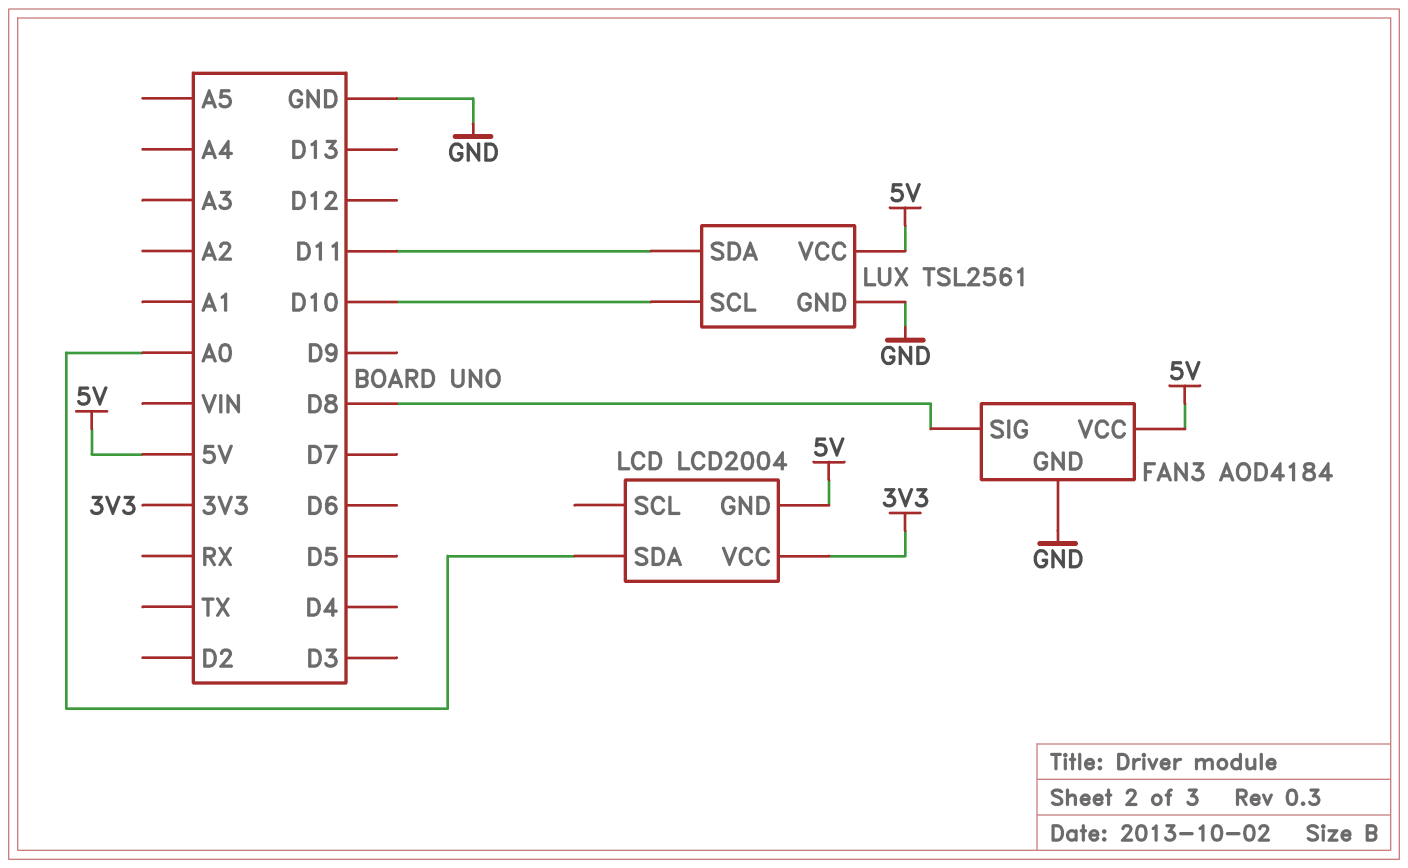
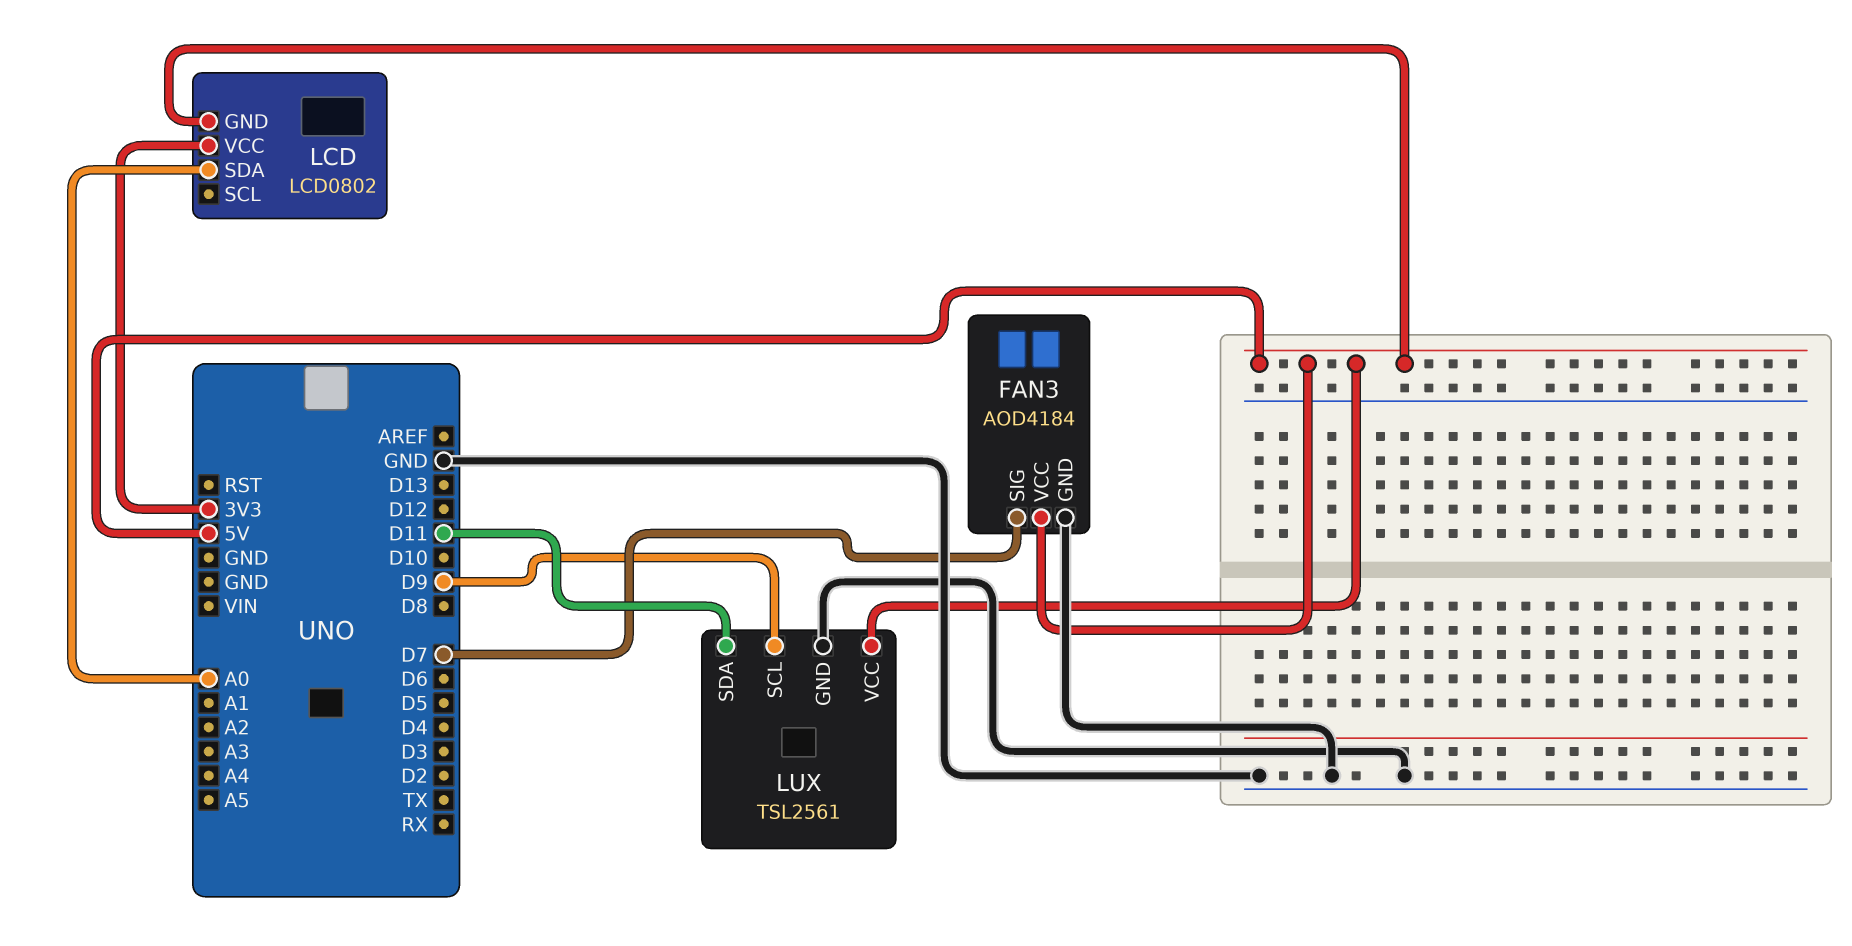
FAN3 pin SIG: D8 -> D7
LCD: LCD2004 -> LCD0802
LUX pin SCL: D10 -> D9

